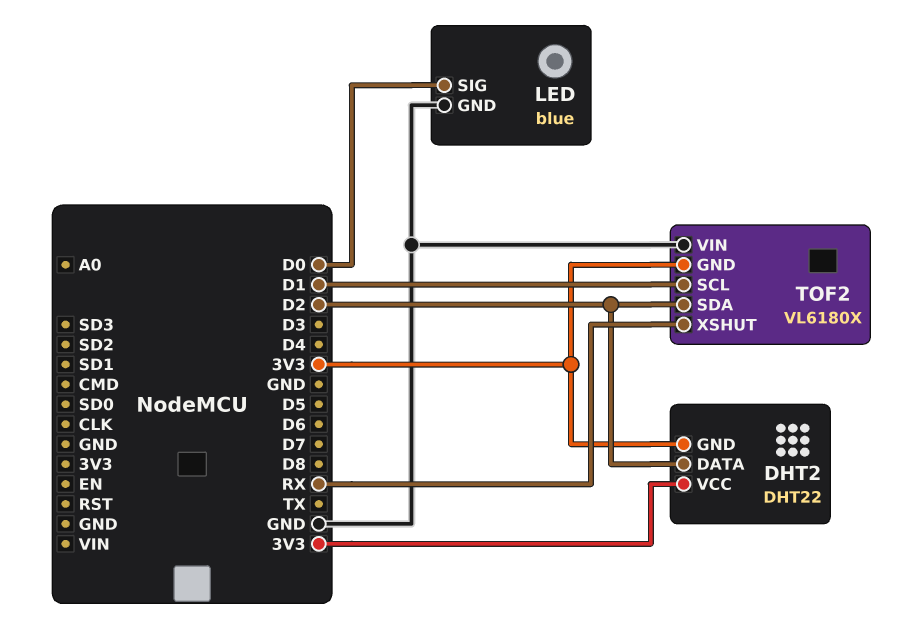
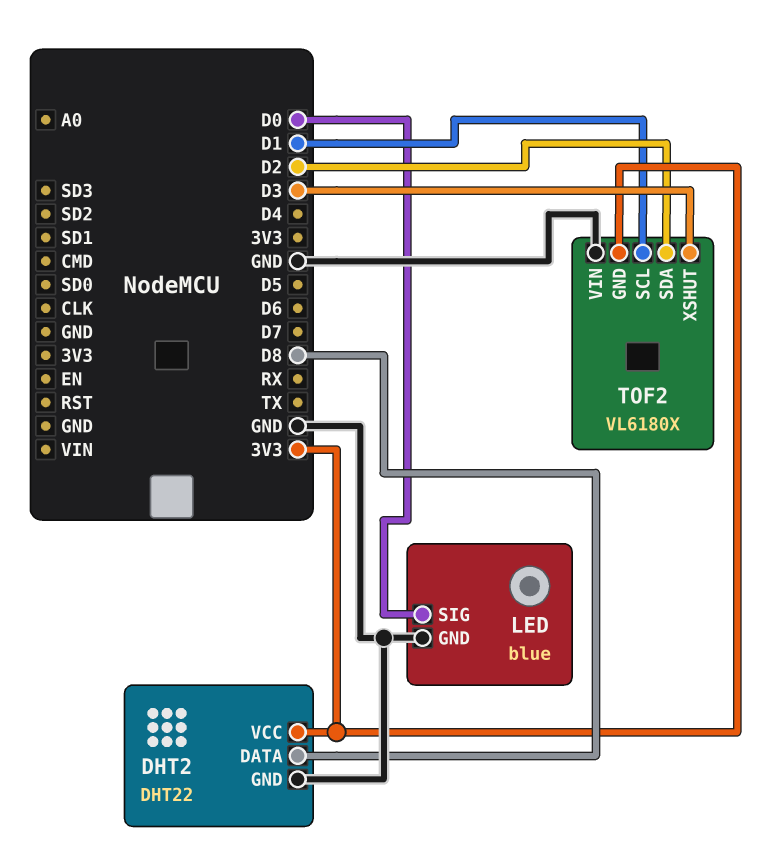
DHT2 pin DATA: D2 -> D8
DHT2 pin GND: 3V3 -> GND
TOF2 pin XSHUT: RX -> D3

